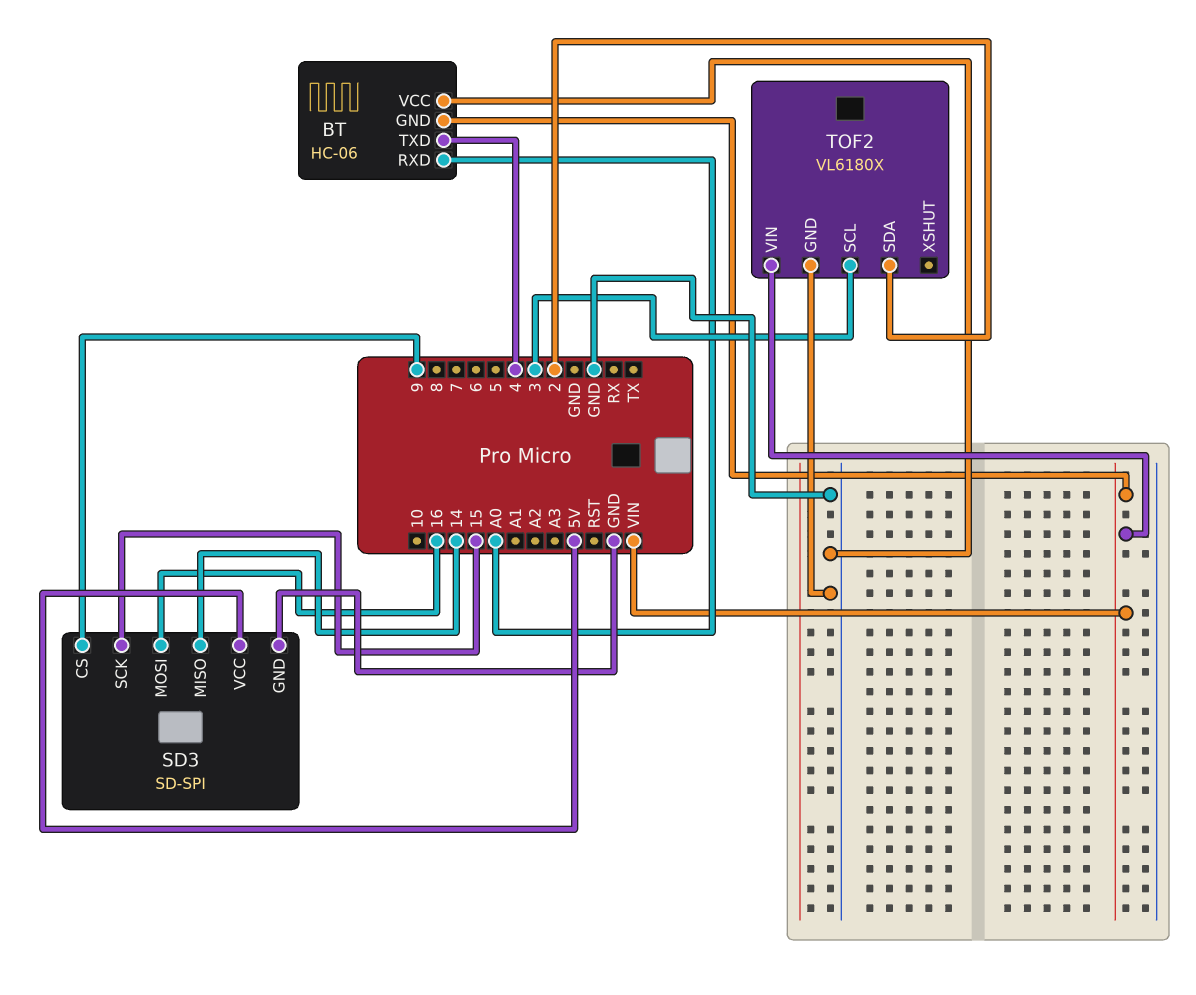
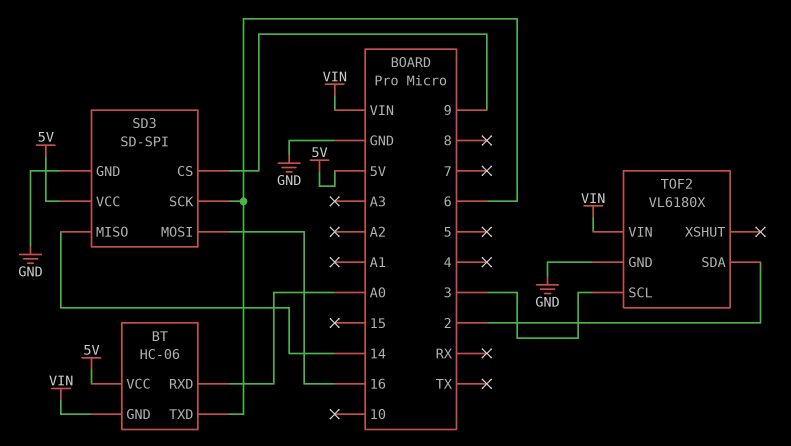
BT pin TXD: 4 -> 6
BT pin VCC: GND -> 5V
SD3 pin SCK: 15 -> 6

